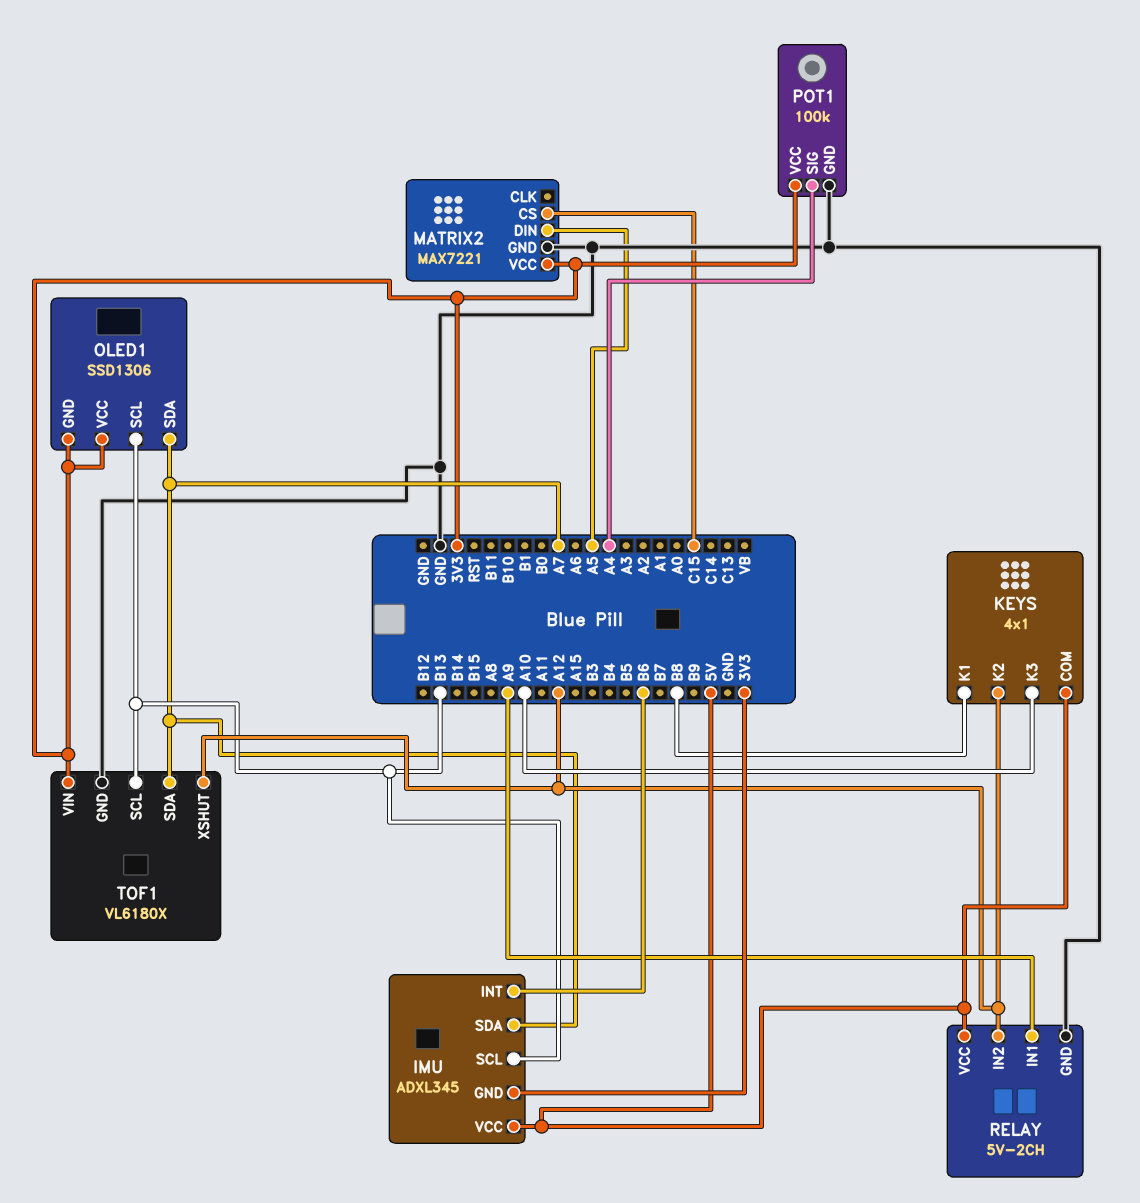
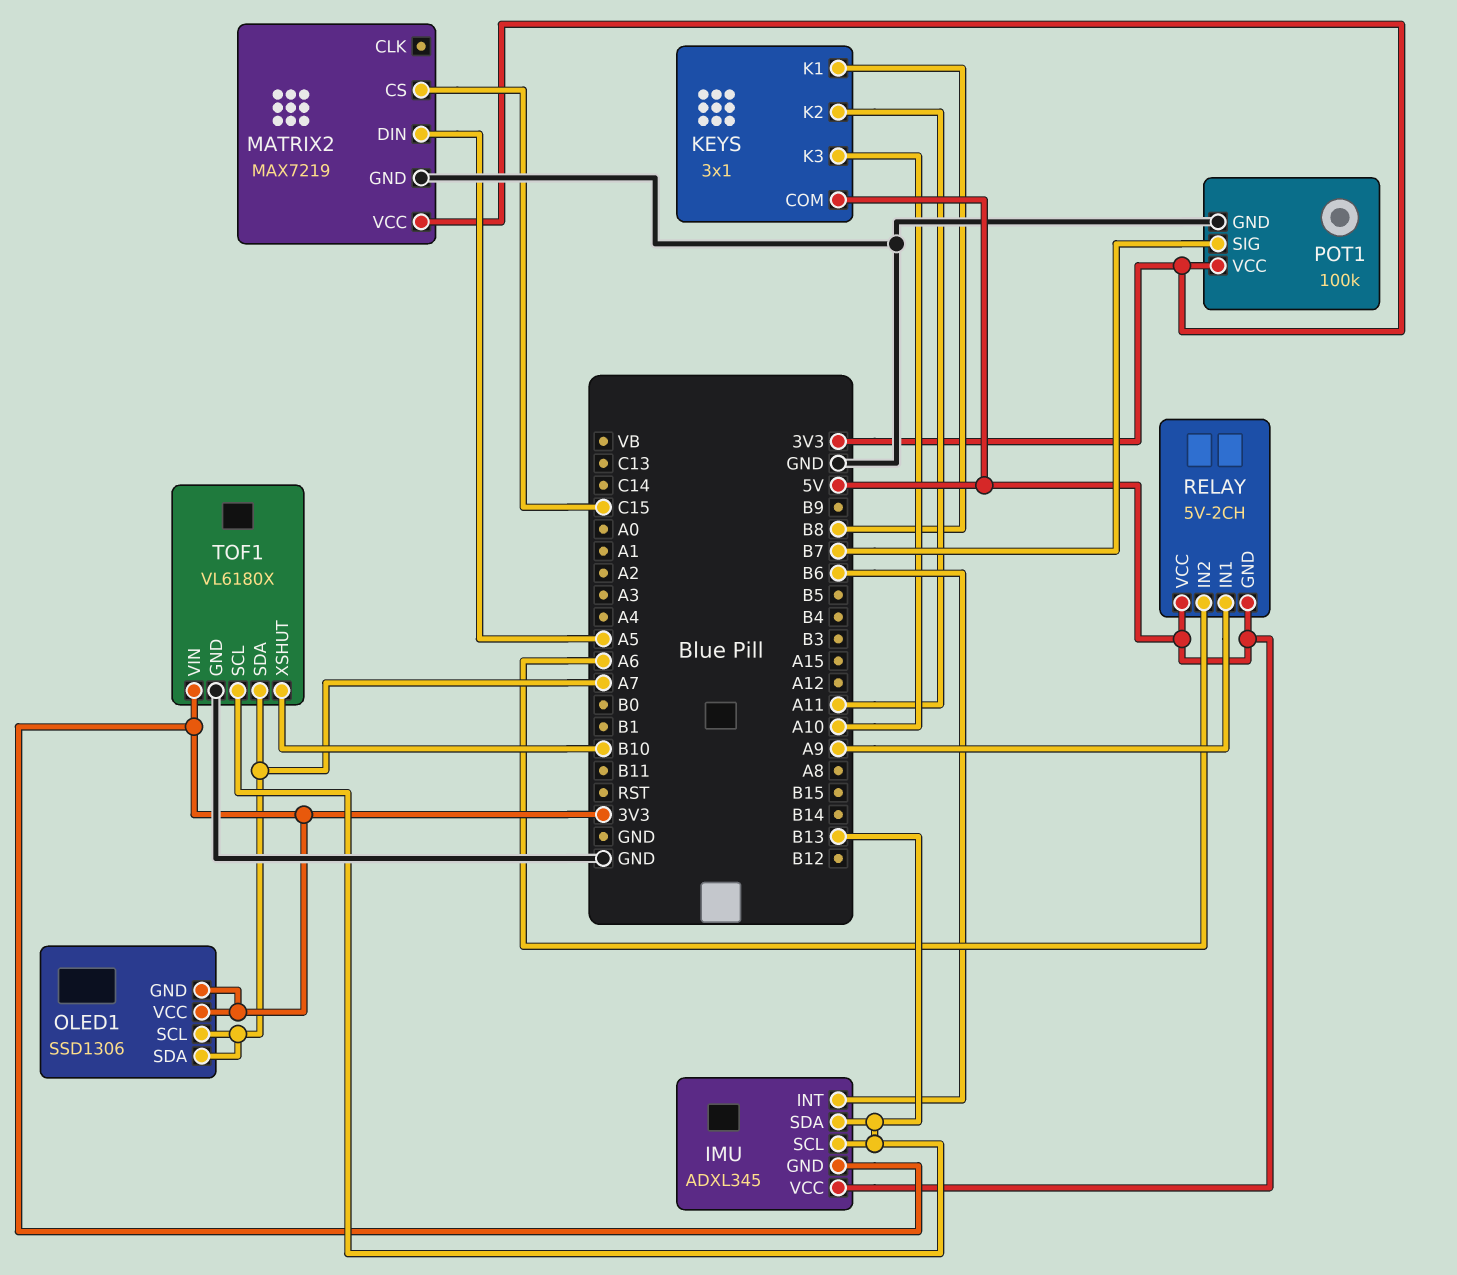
IMU pin SDA: A7 -> B13
KEYS: 4x1 -> 3x1
KEYS pin K2: A12 -> A11
MATRIX2: MAX7221 -> MAX7219
OLED1 pin SCL: B13 -> A7
POT1 pin SIG: A4 -> B7
RELAY pin GND: GND -> 5V
RELAY pin IN2: A12 -> A6
TOF1 pin XSHUT: A12 -> B10

